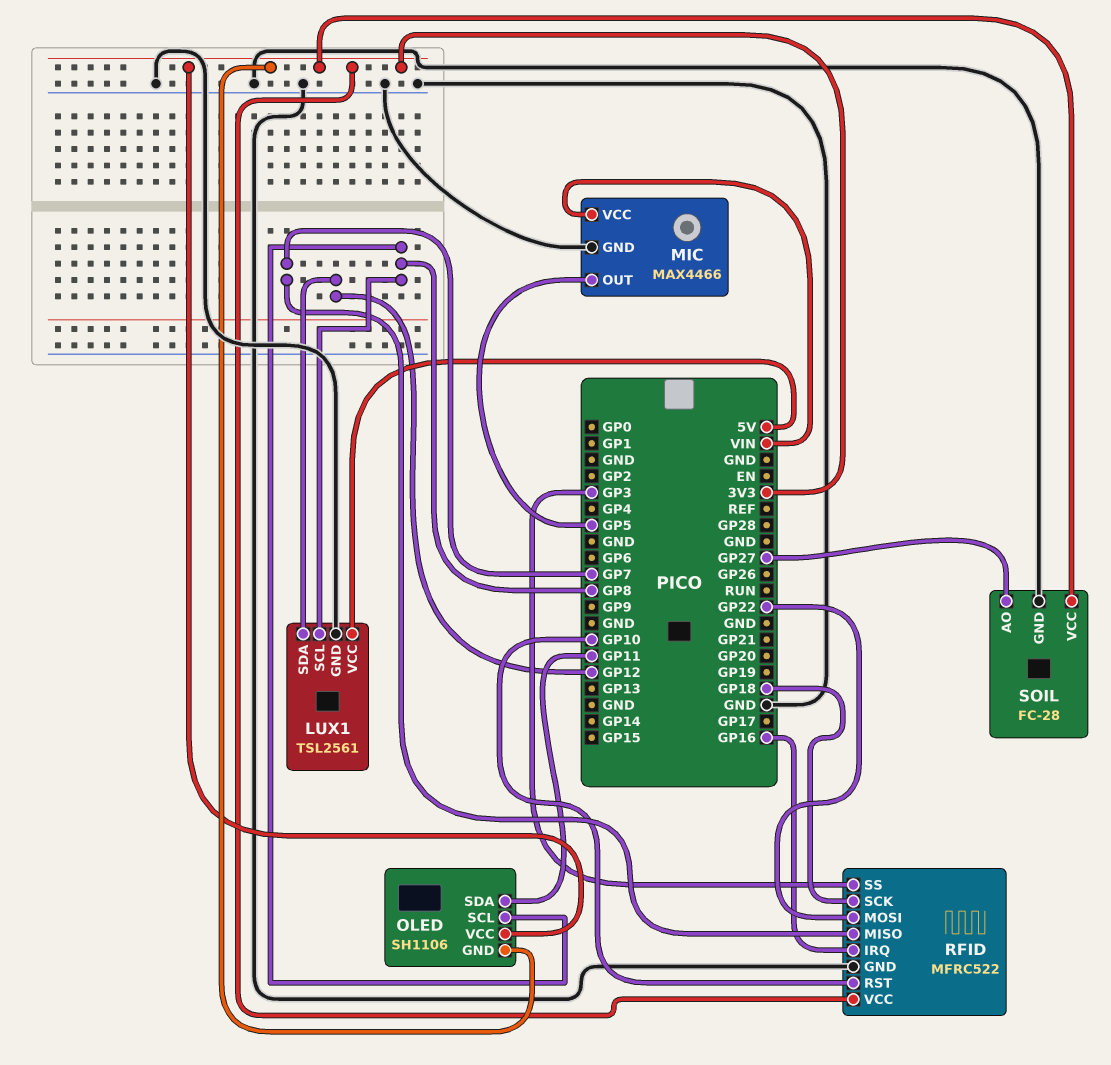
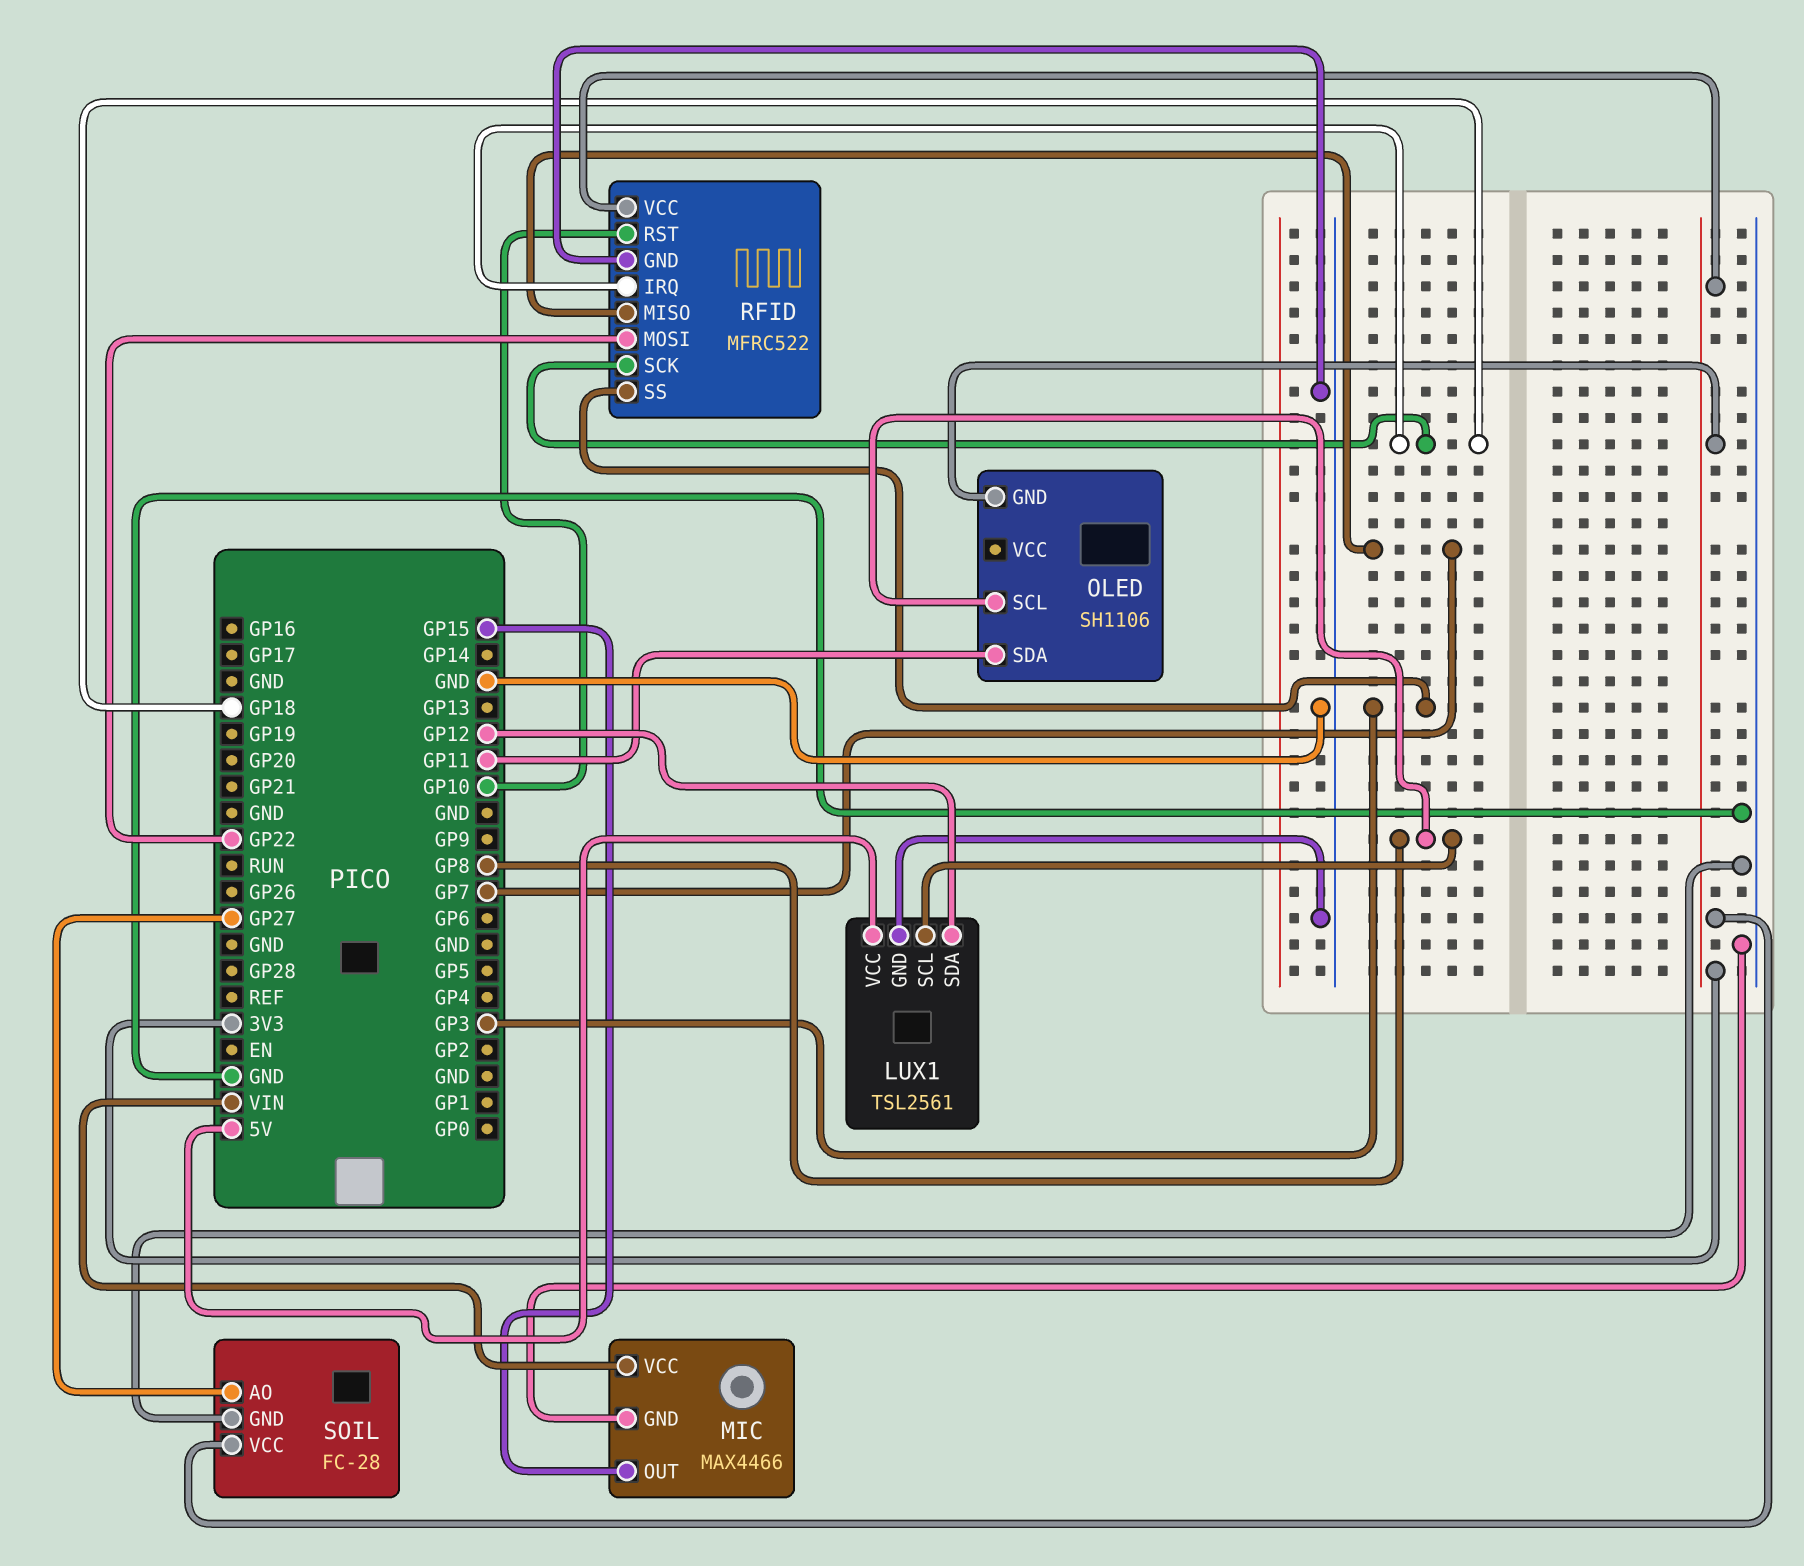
MIC pin OUT: GP5 -> GP15
OLED pin VCC: 3V3 -> none
RFID pin IRQ: GP16 -> GP18

